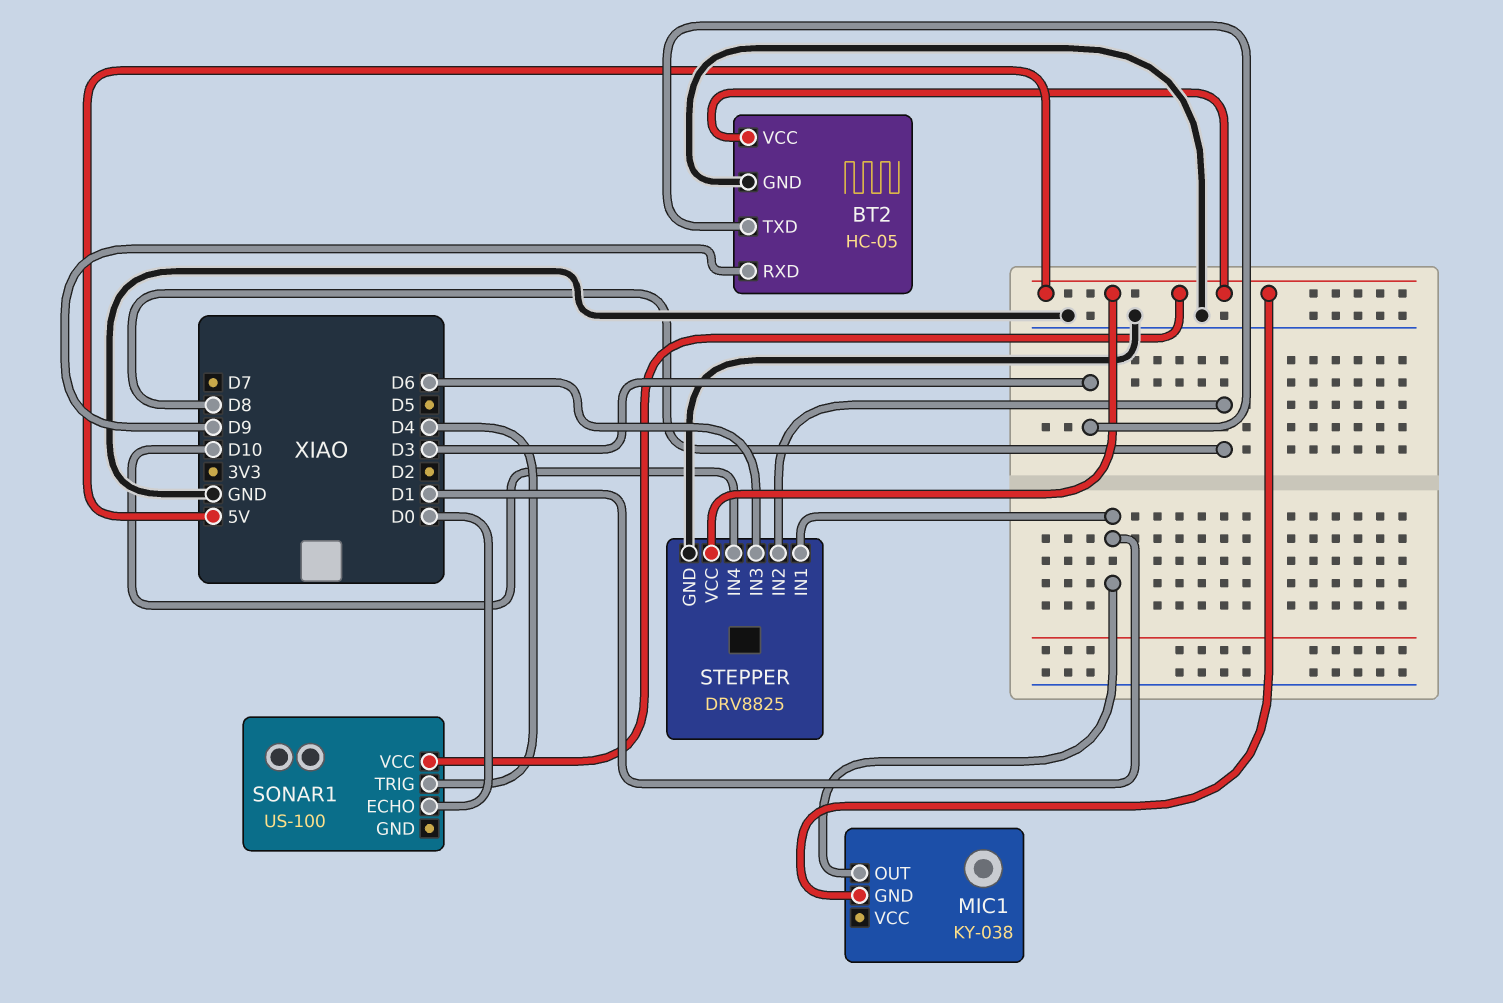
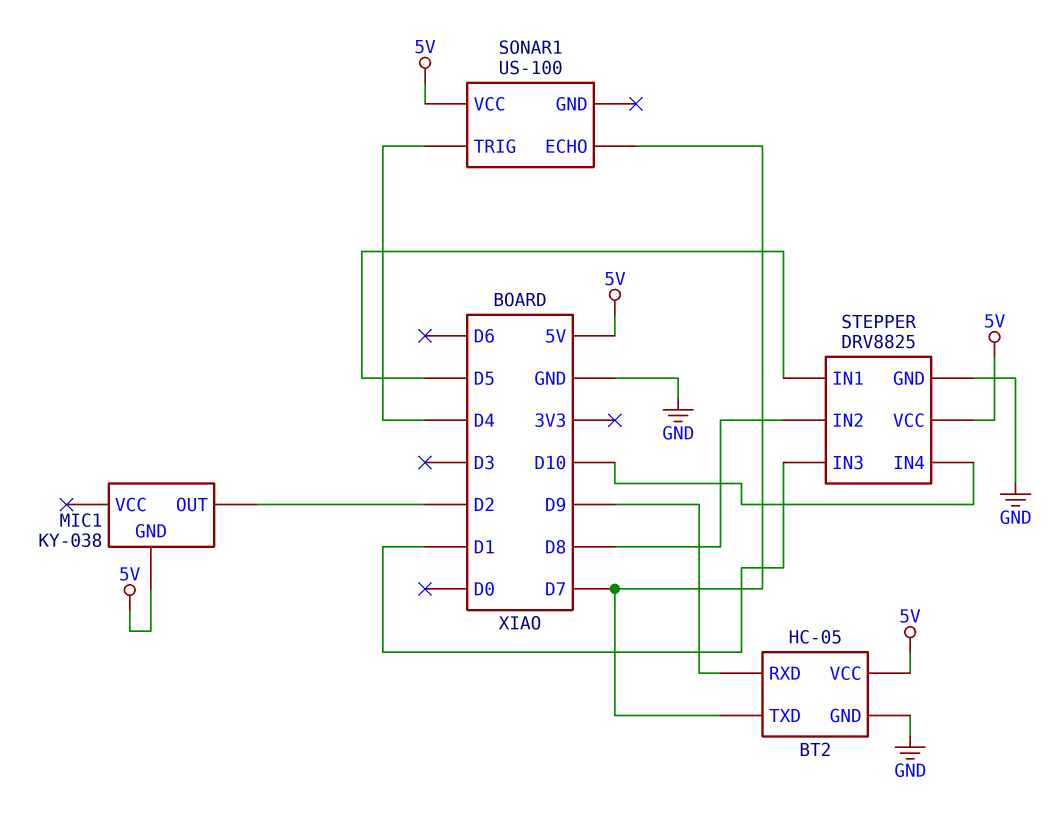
BT2 pin TXD: D3 -> D7
MIC1 pin OUT: D1 -> D2
SONAR1 pin ECHO: D0 -> D7
STEPPER pin IN1: D1 -> D5
STEPPER pin IN3: D6 -> D1

